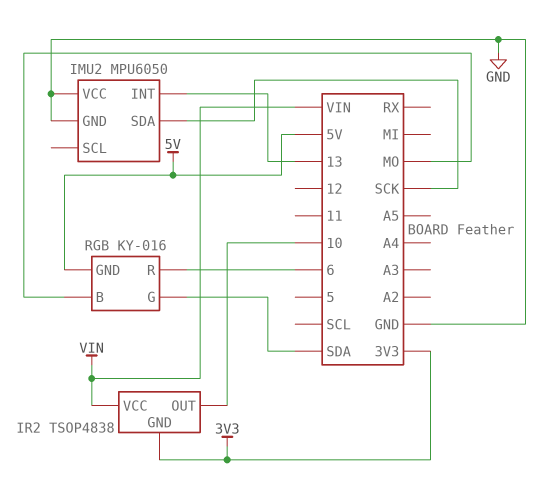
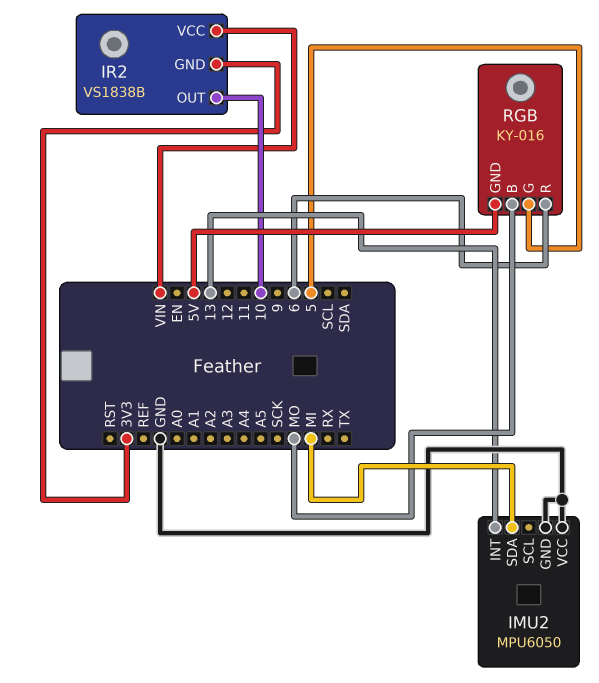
IMU2 pin SDA: SCK -> MI
IR2: TSOP4838 -> VS1838B
RGB pin G: SDA -> 5

